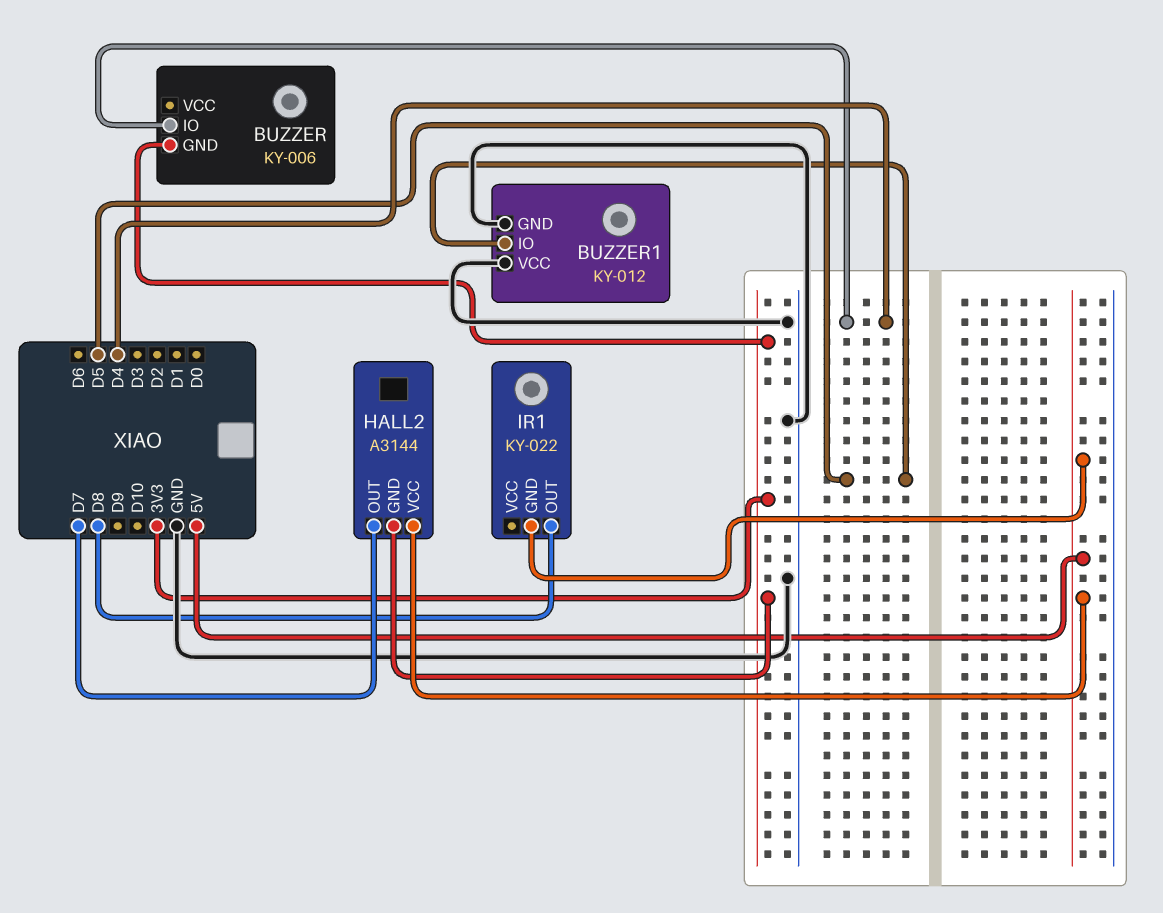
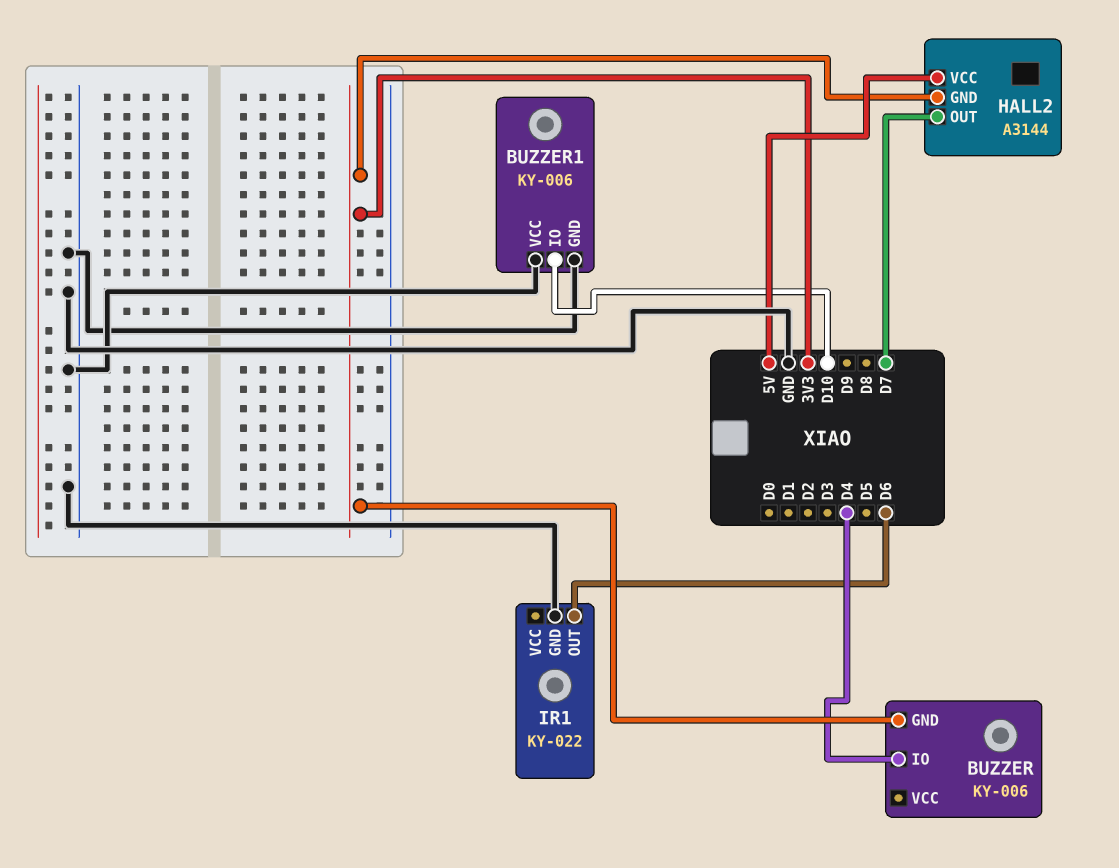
BUZZER1: KY-012 -> KY-006
BUZZER1 pin IO: D5 -> D10
IR1 pin GND: 5V -> GND
IR1 pin OUT: D8 -> D6

